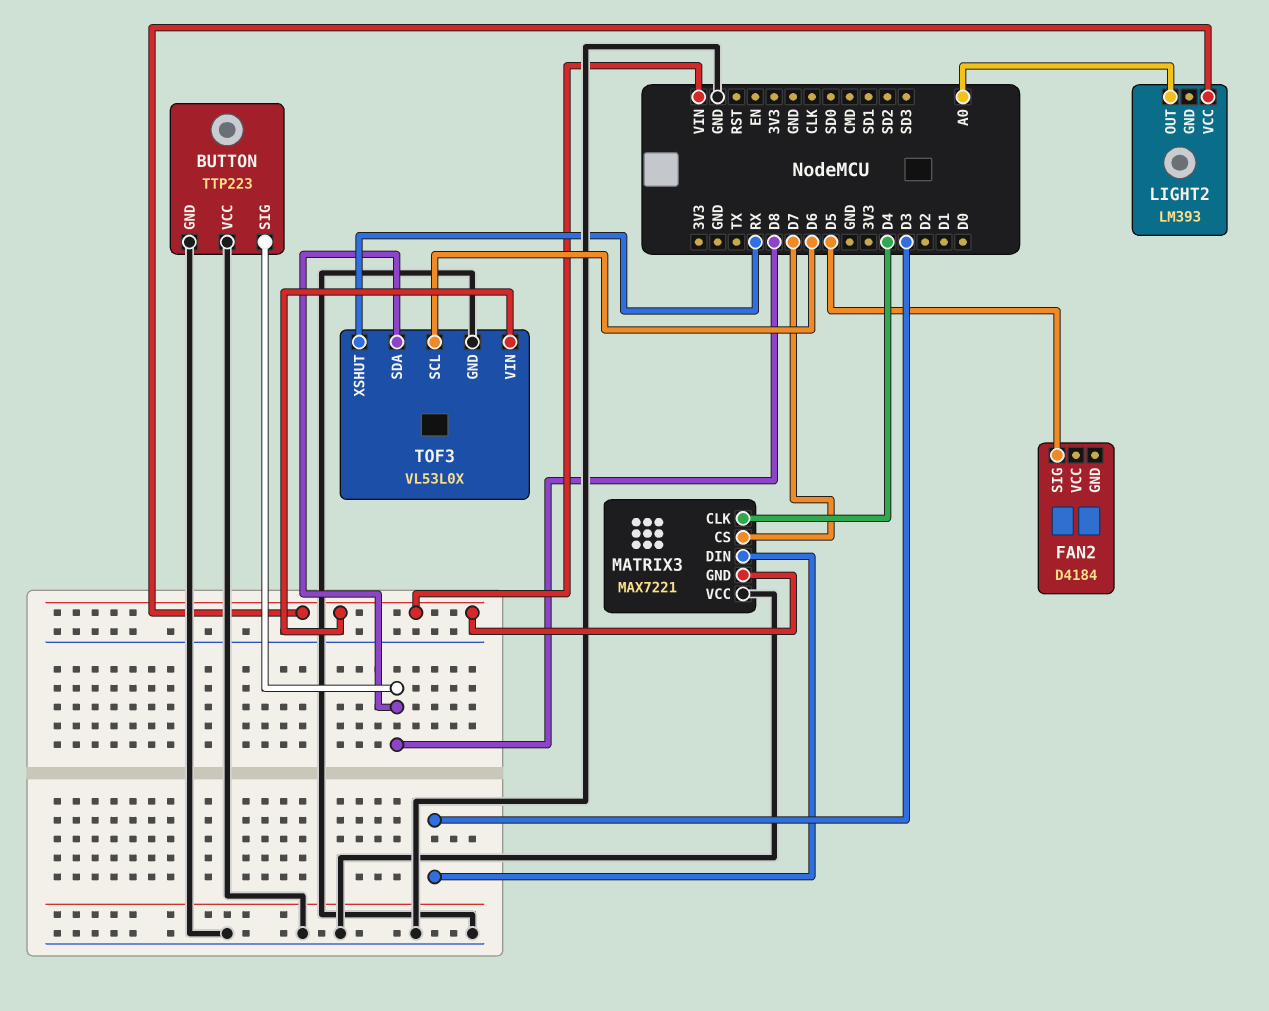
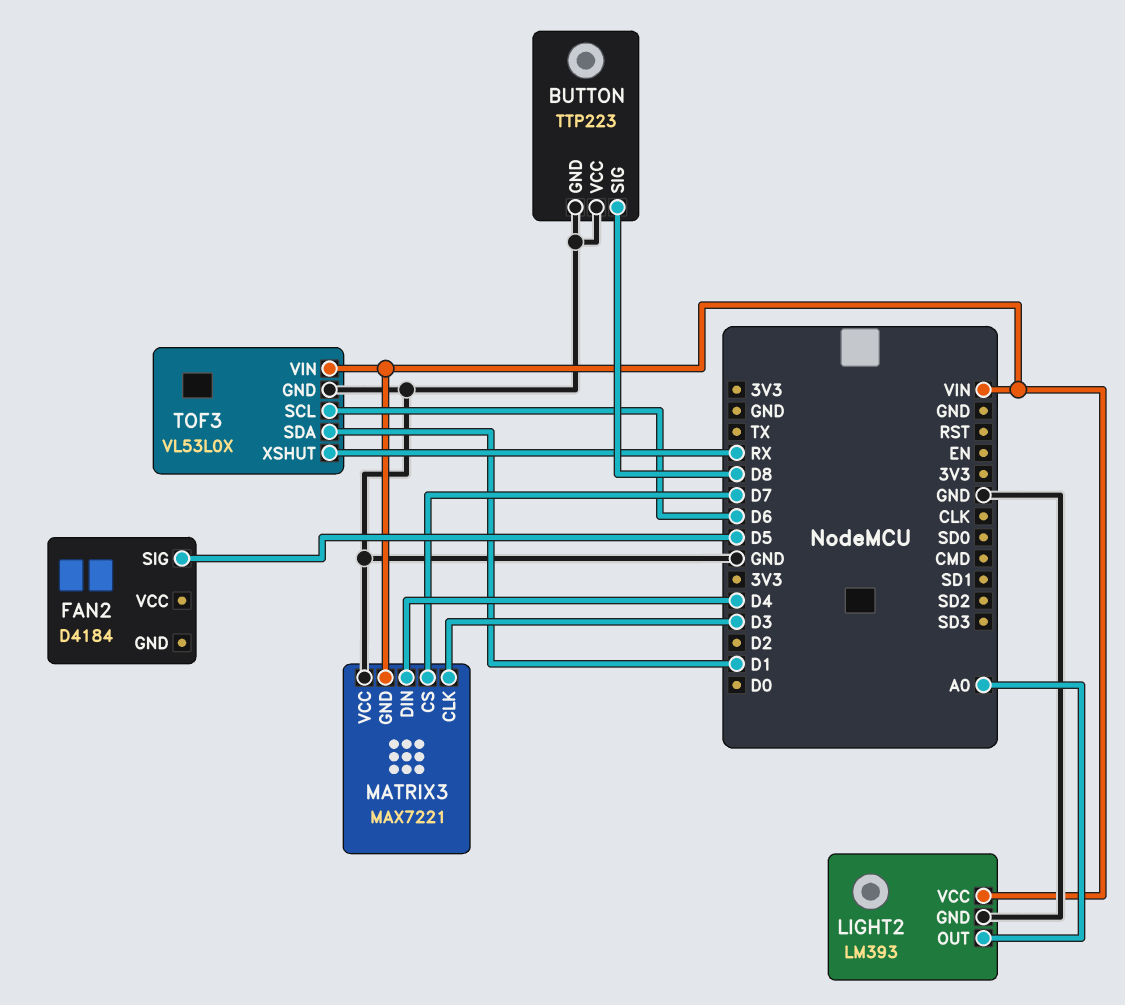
LIGHT2 pin GND: none -> GND
MATRIX3 pin CLK: D4 -> D3
MATRIX3 pin DIN: D3 -> D4
TOF3 pin SDA: D8 -> D1

